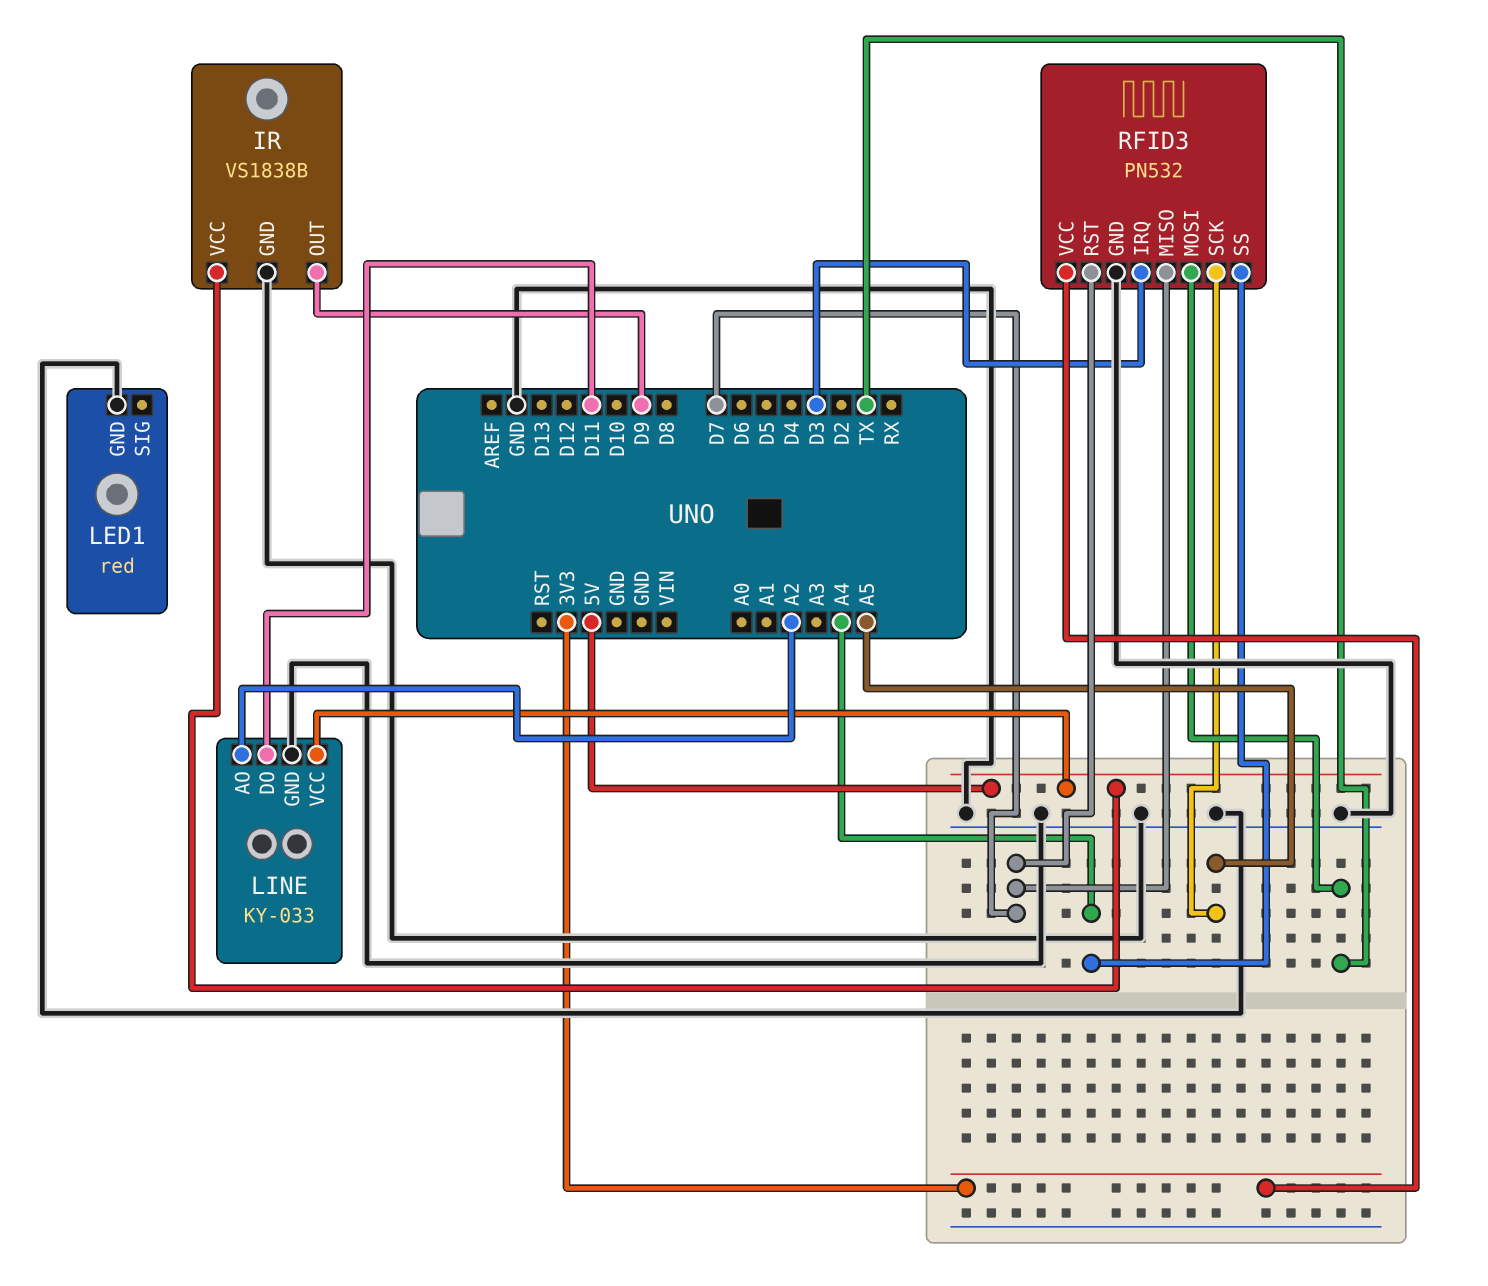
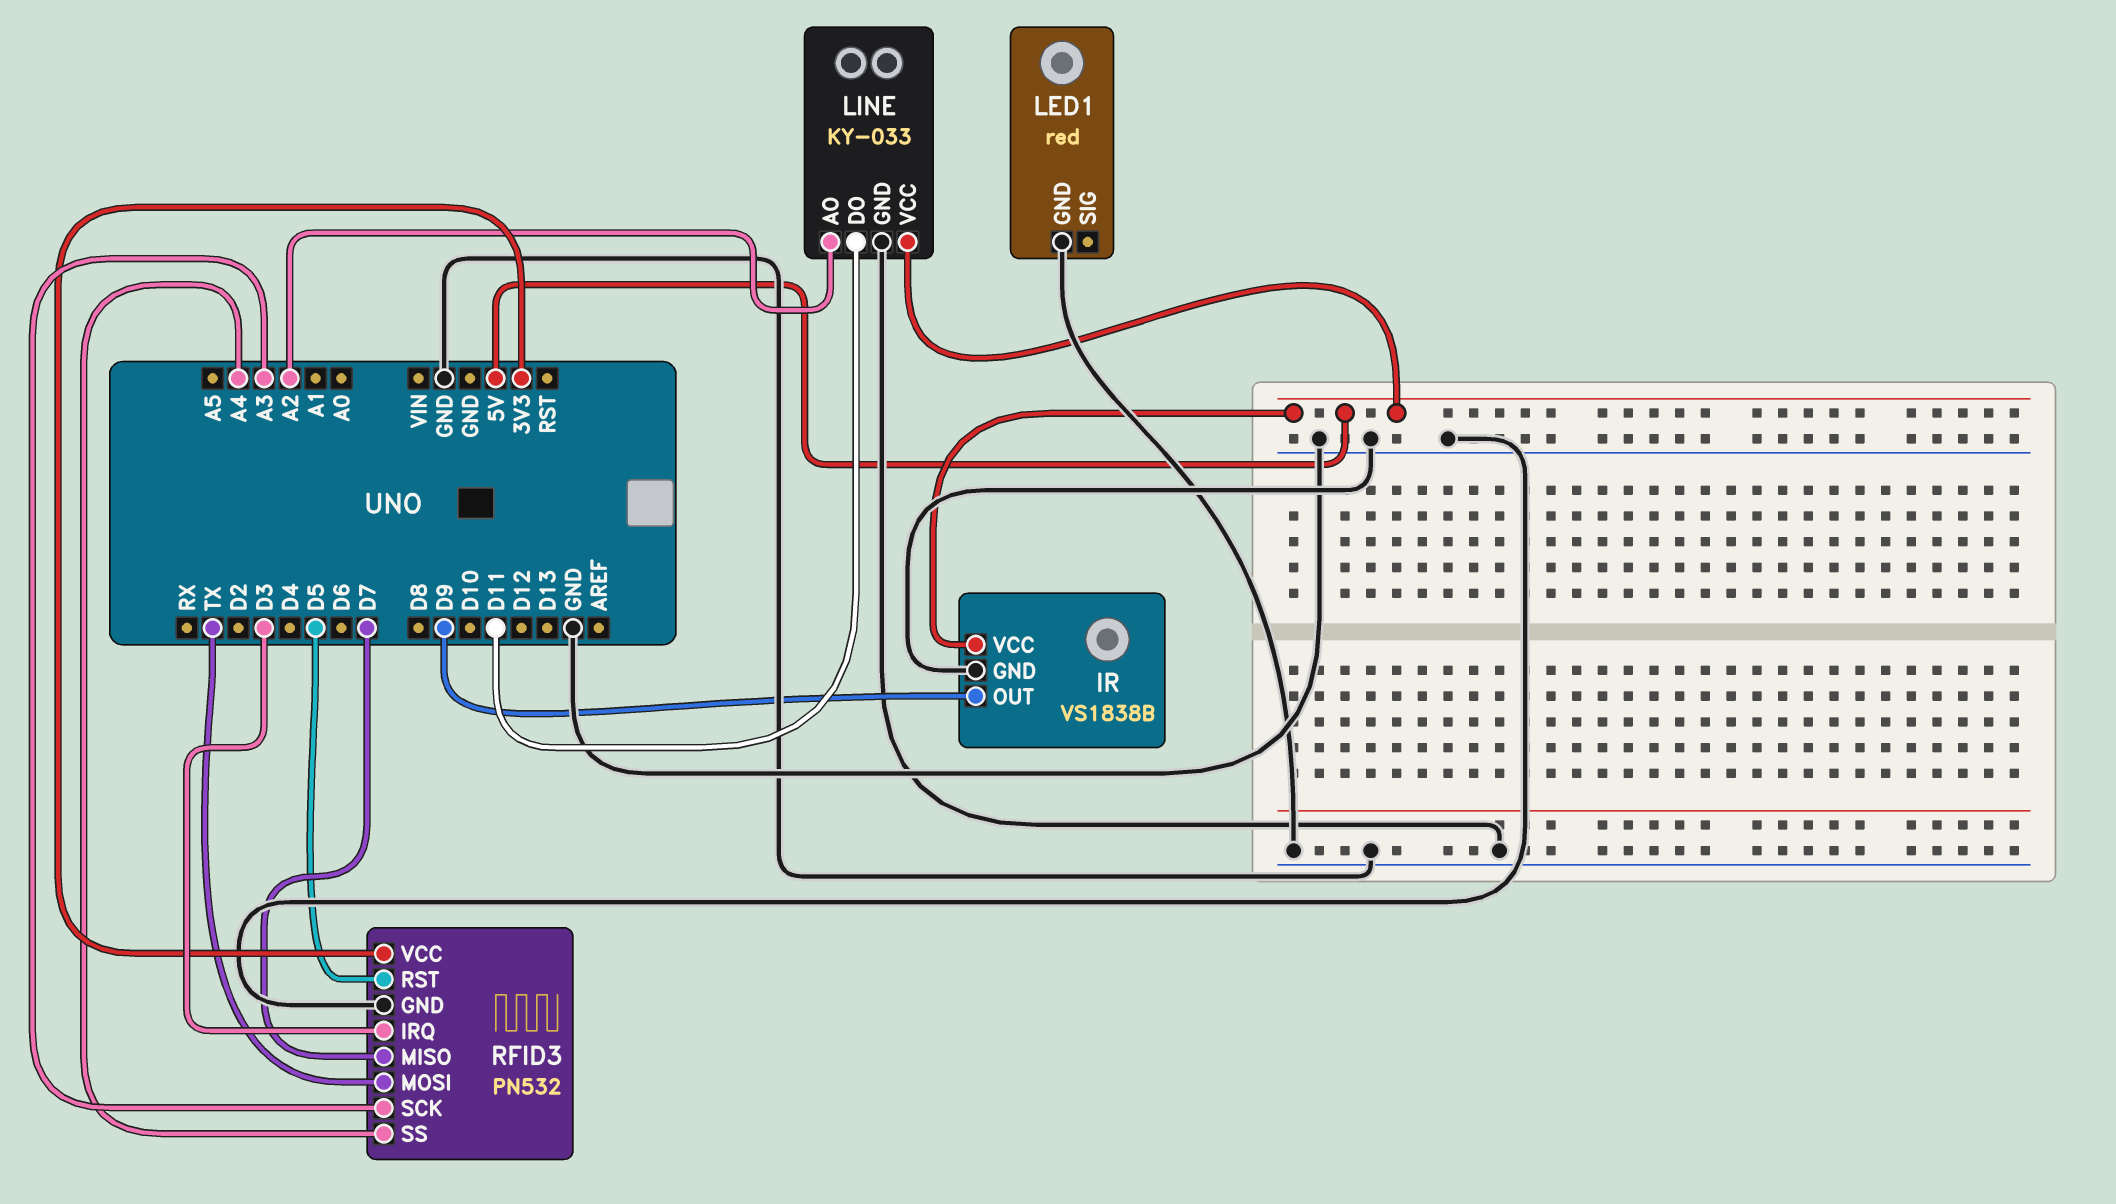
RFID3 pin RST: D7 -> D5
RFID3 pin SCK: A5 -> A3

